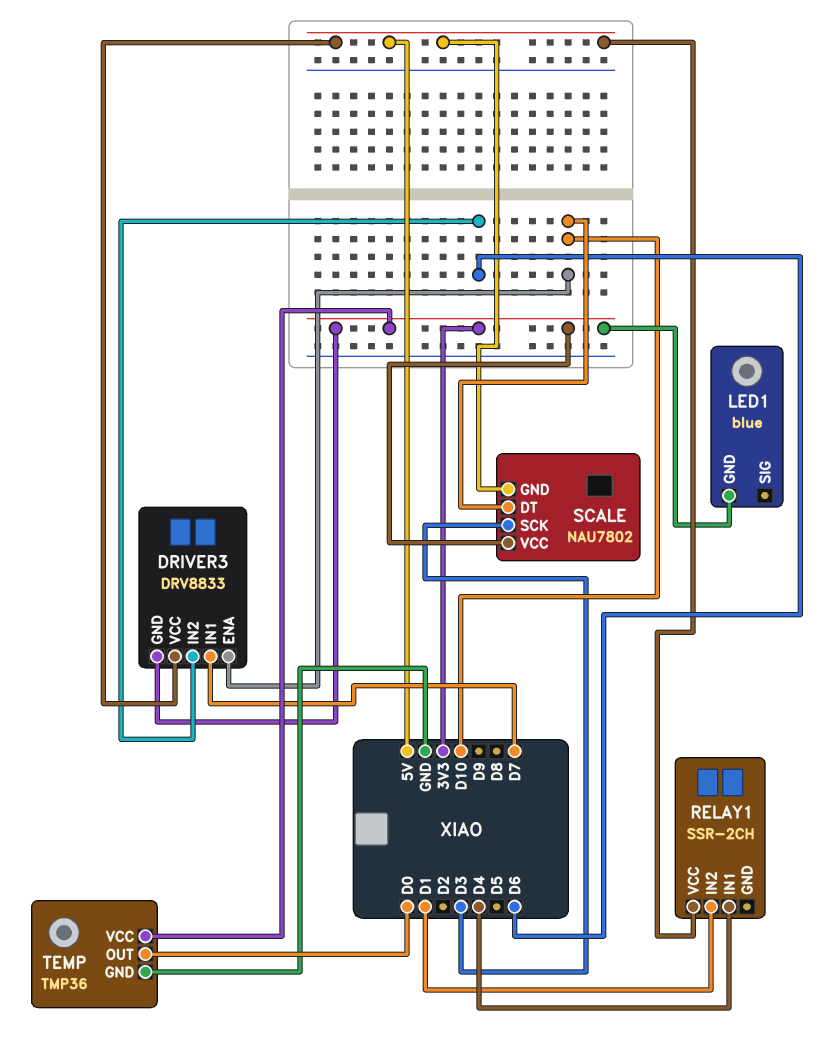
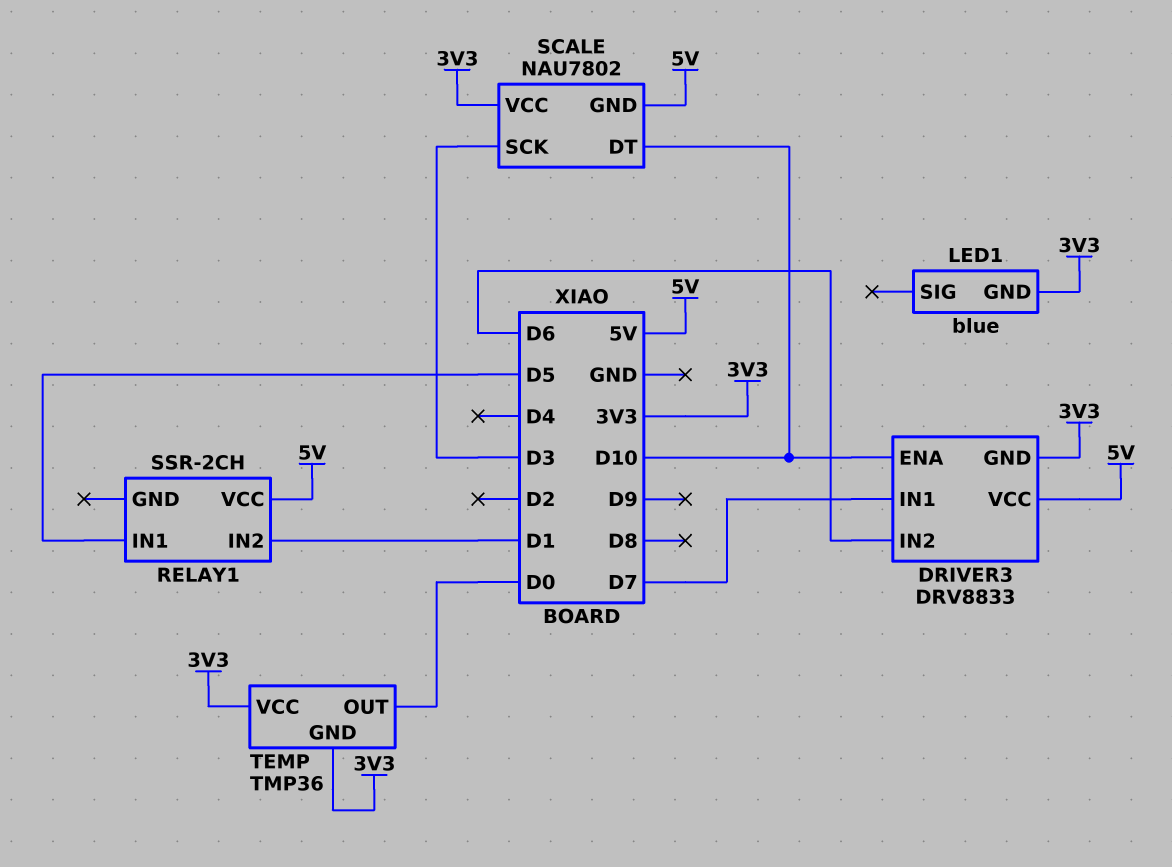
RELAY1 pin IN1: D4 -> D5
TEMP pin GND: GND -> 3V3

